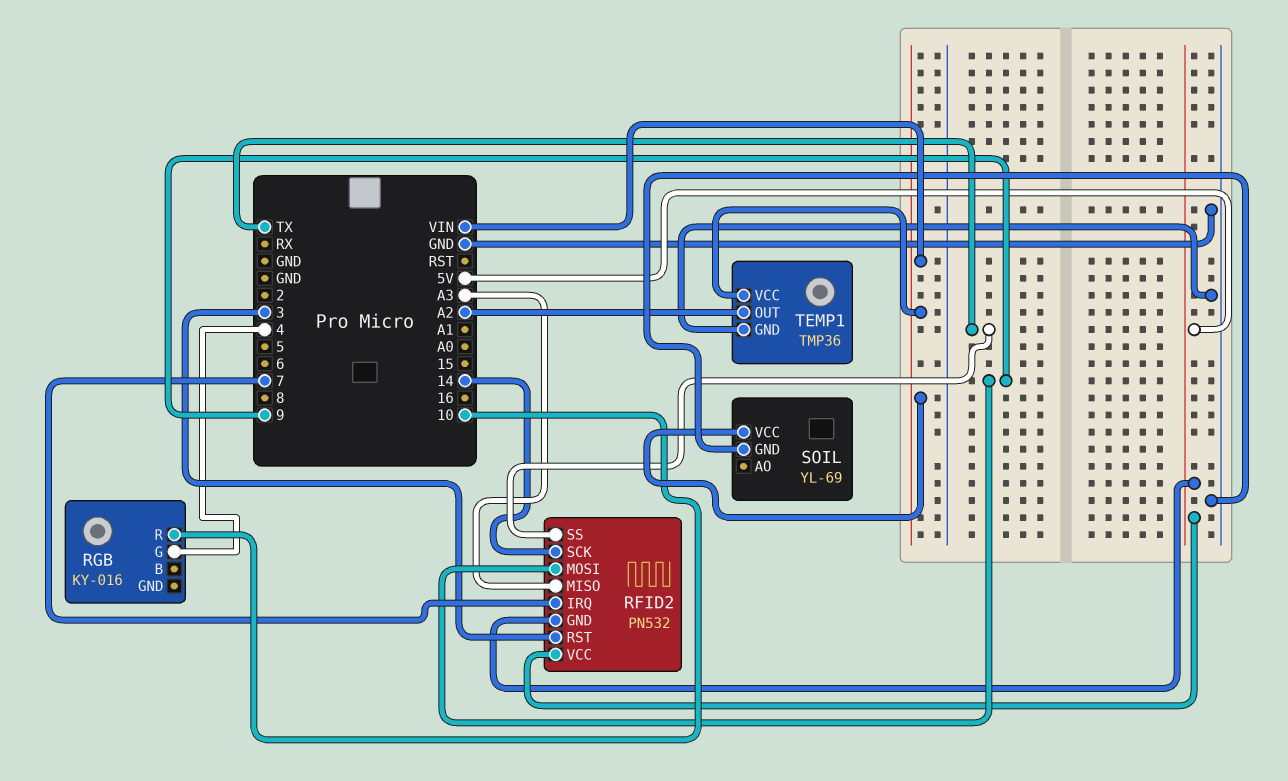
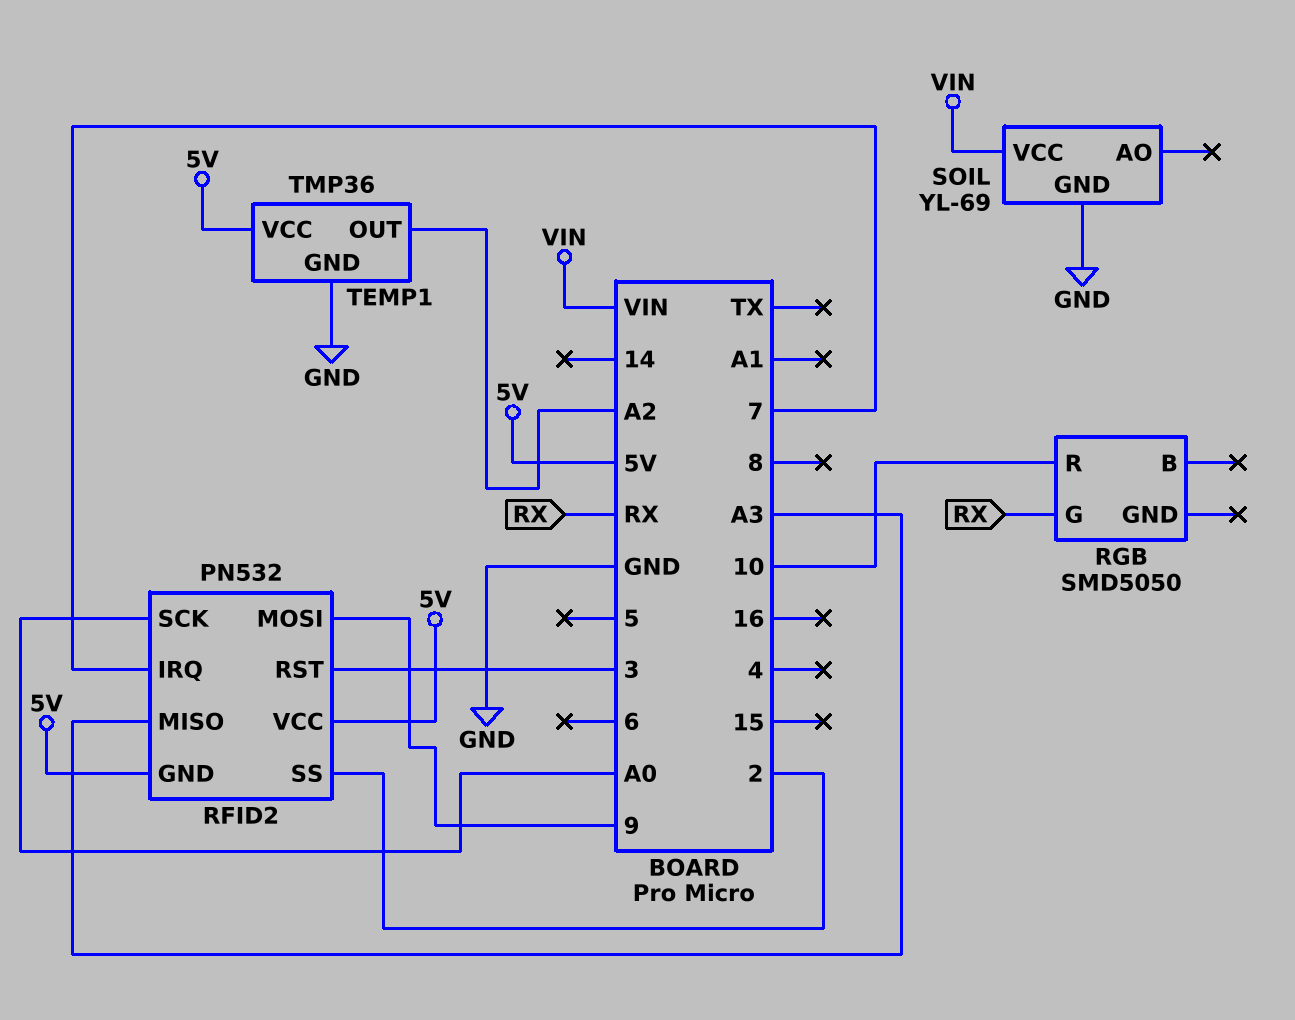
RFID2 pin SCK: 14 -> A0
RFID2 pin SS: TX -> 2
RGB: KY-016 -> SMD5050
RGB pin G: 4 -> RX
TEMP1 pin VCC: VIN -> 5V

